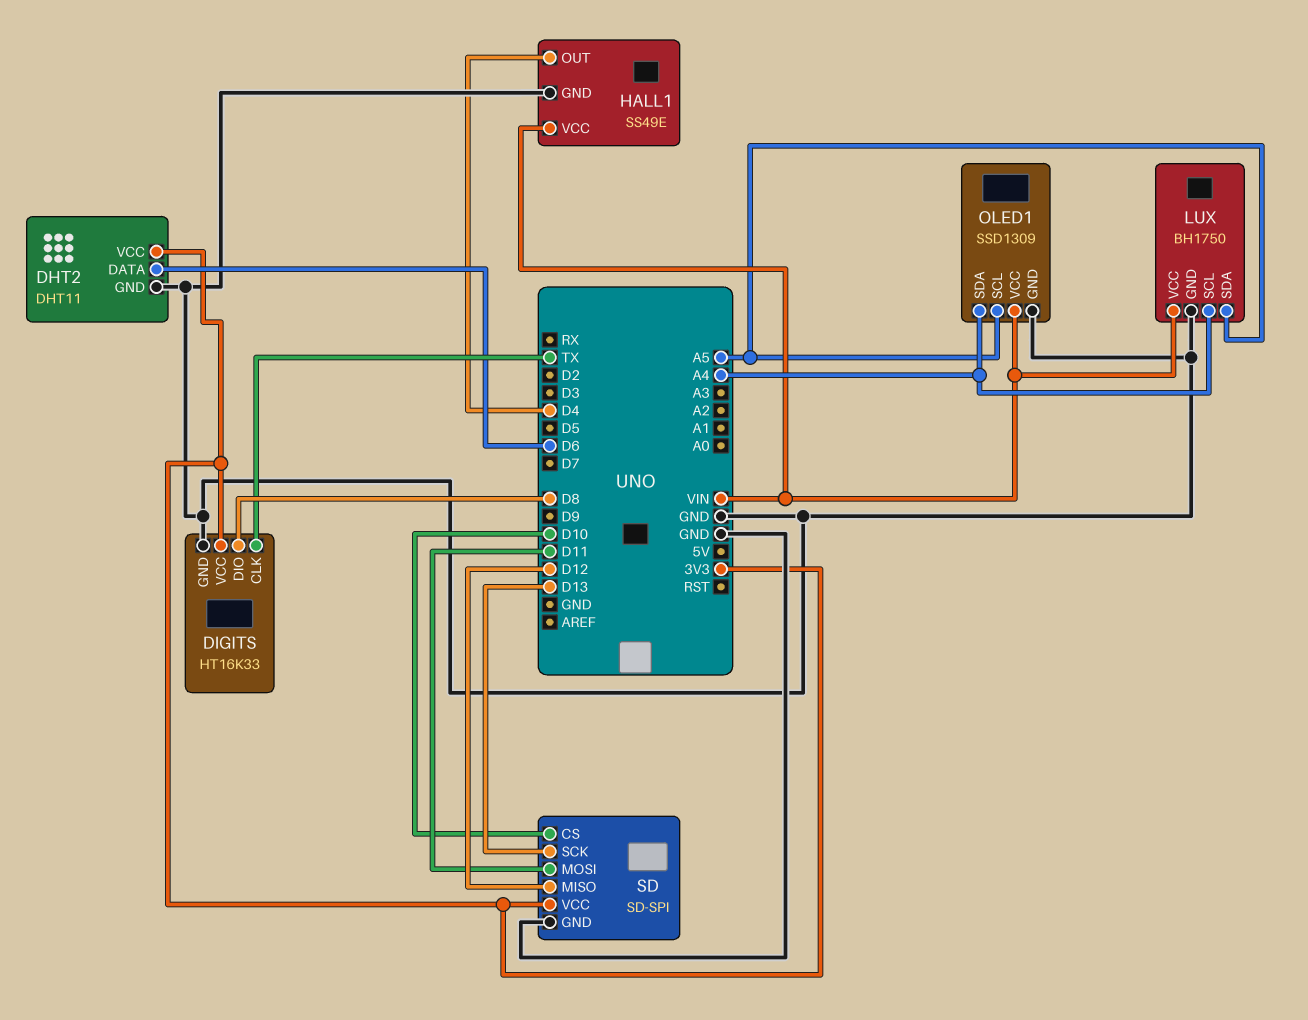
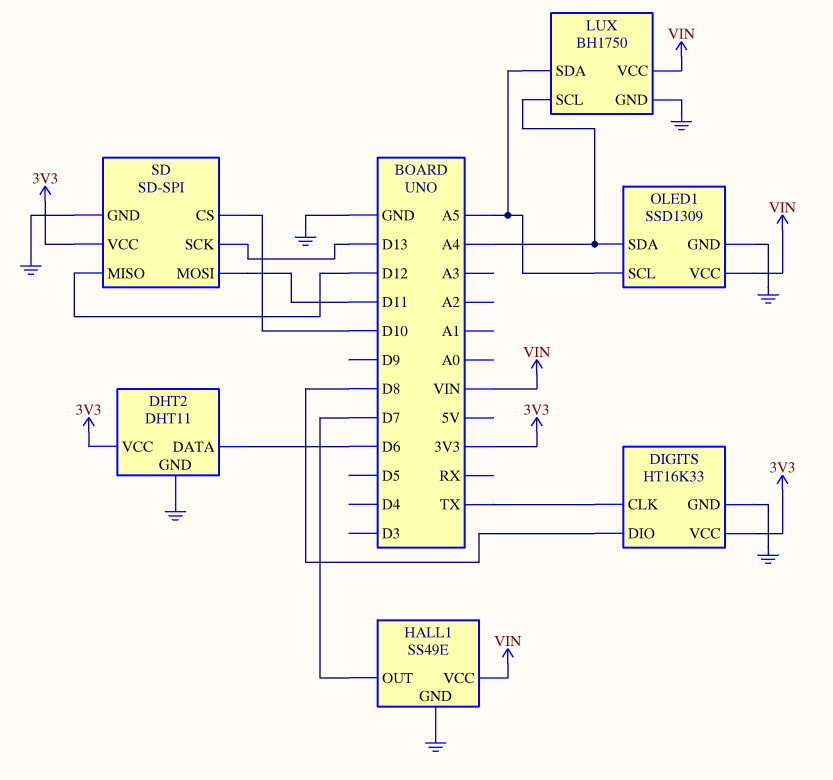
HALL1 pin OUT: D4 -> D7

